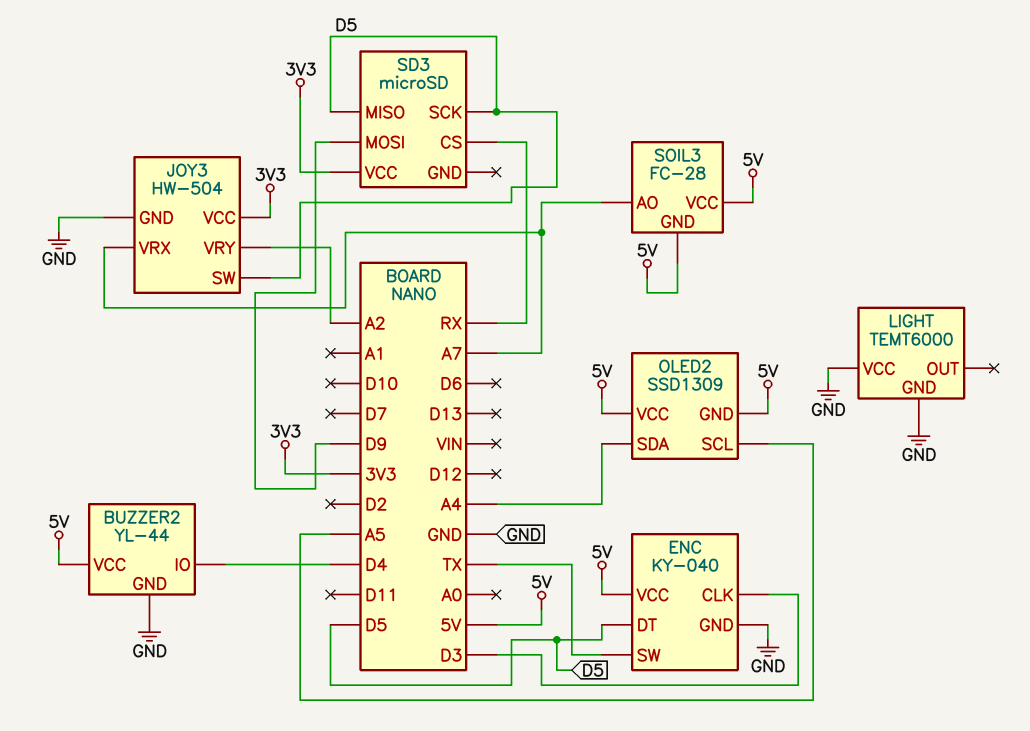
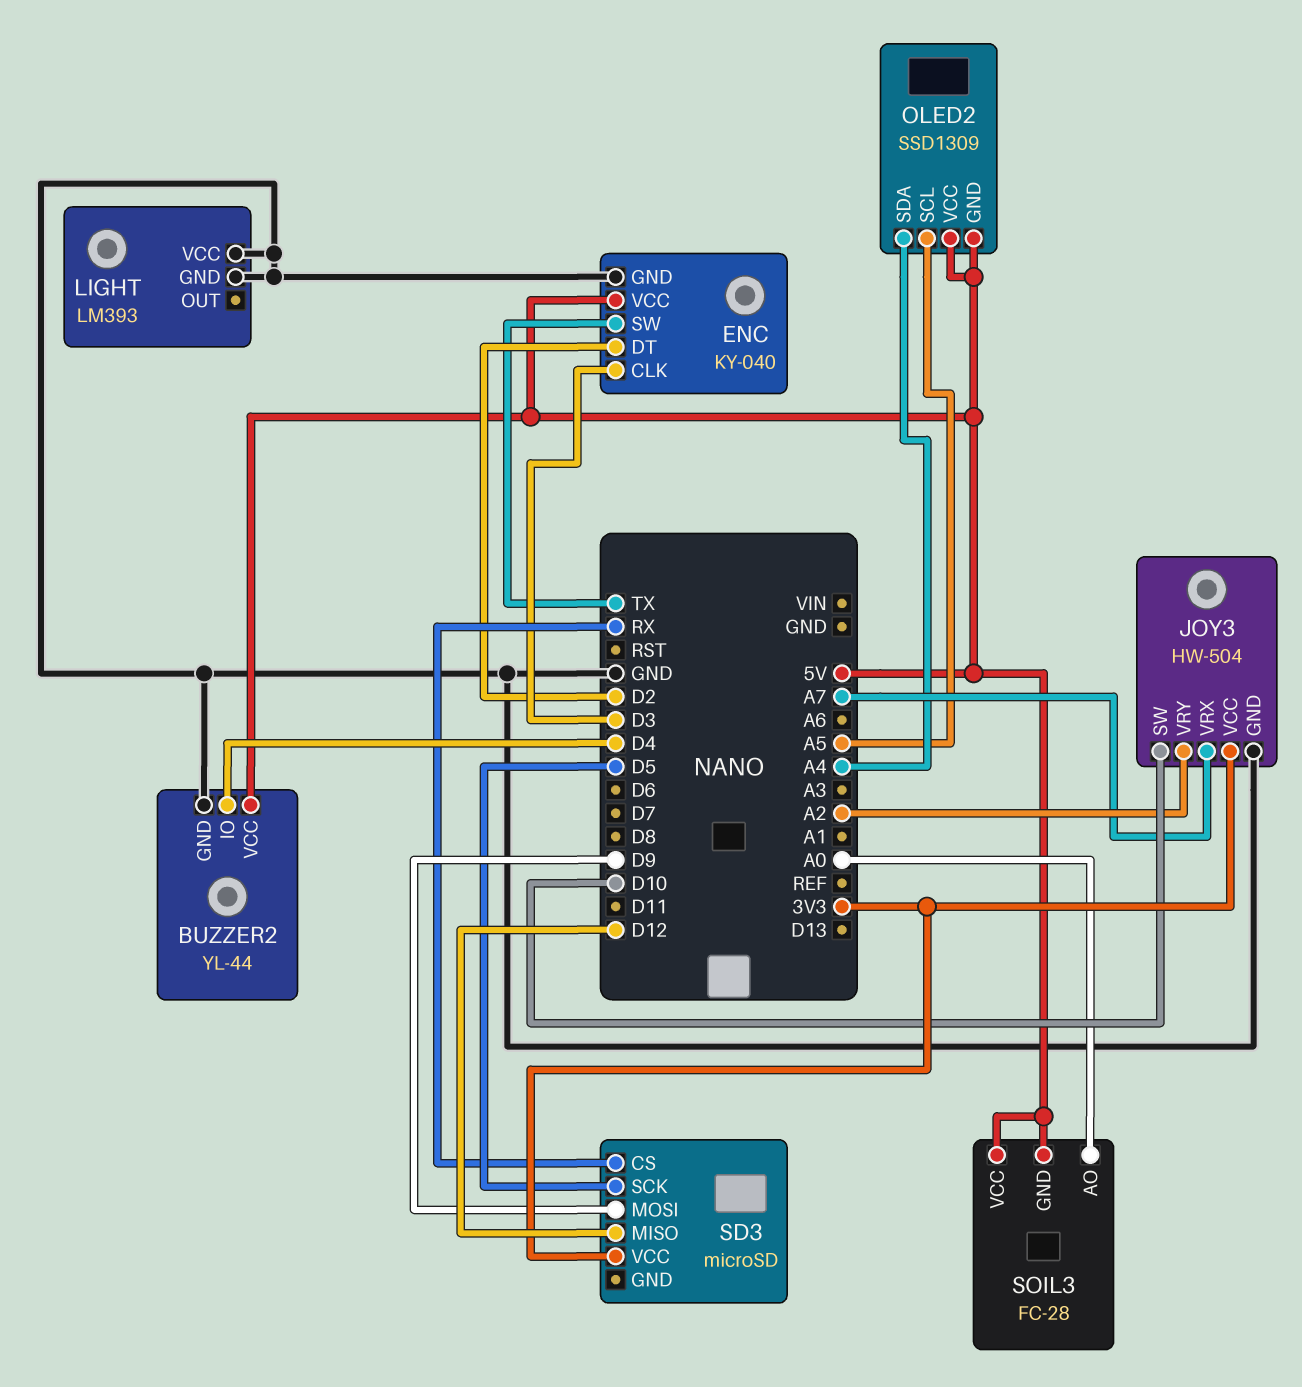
ENC pin DT: D5 -> D2
JOY3 pin SW: D5 -> D10
LIGHT: TEMT6000 -> LM393
SD3 pin MISO: D5 -> D12
SOIL3 pin AO: A7 -> A0

